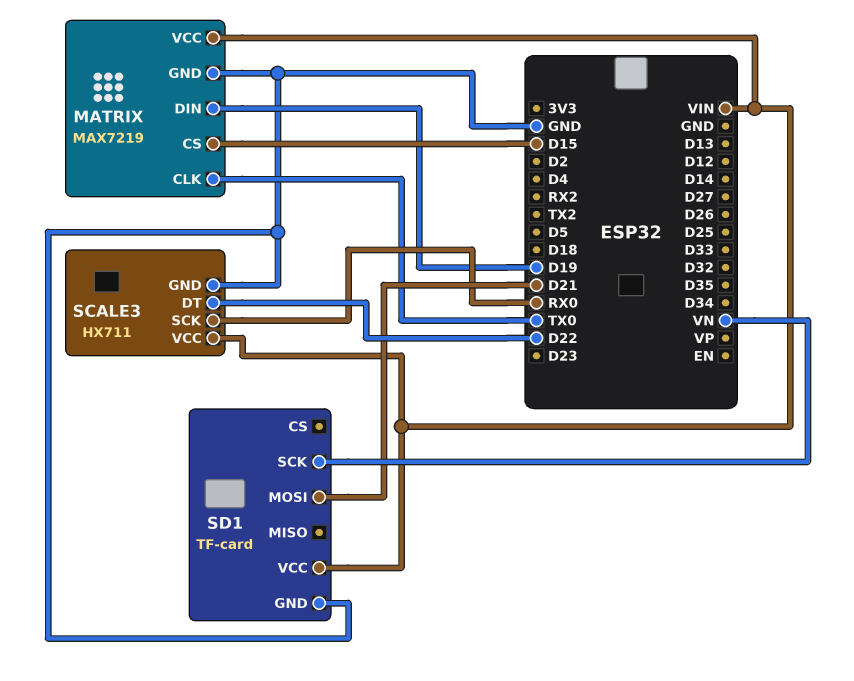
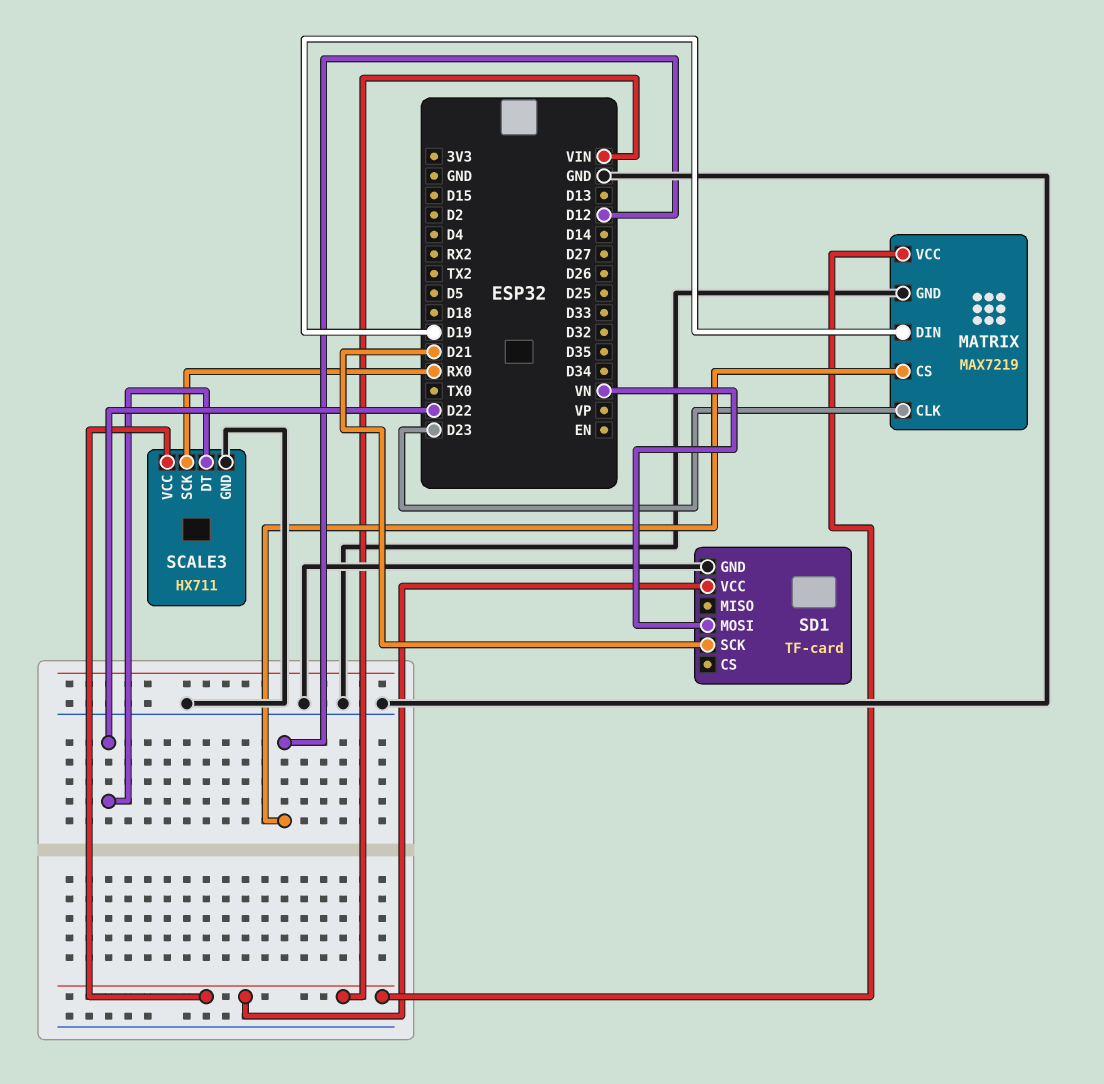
MATRIX pin CLK: TX0 -> D23
MATRIX pin CS: D15 -> D12
SD1 pin MOSI: D21 -> VN
SD1 pin SCK: VN -> D21

